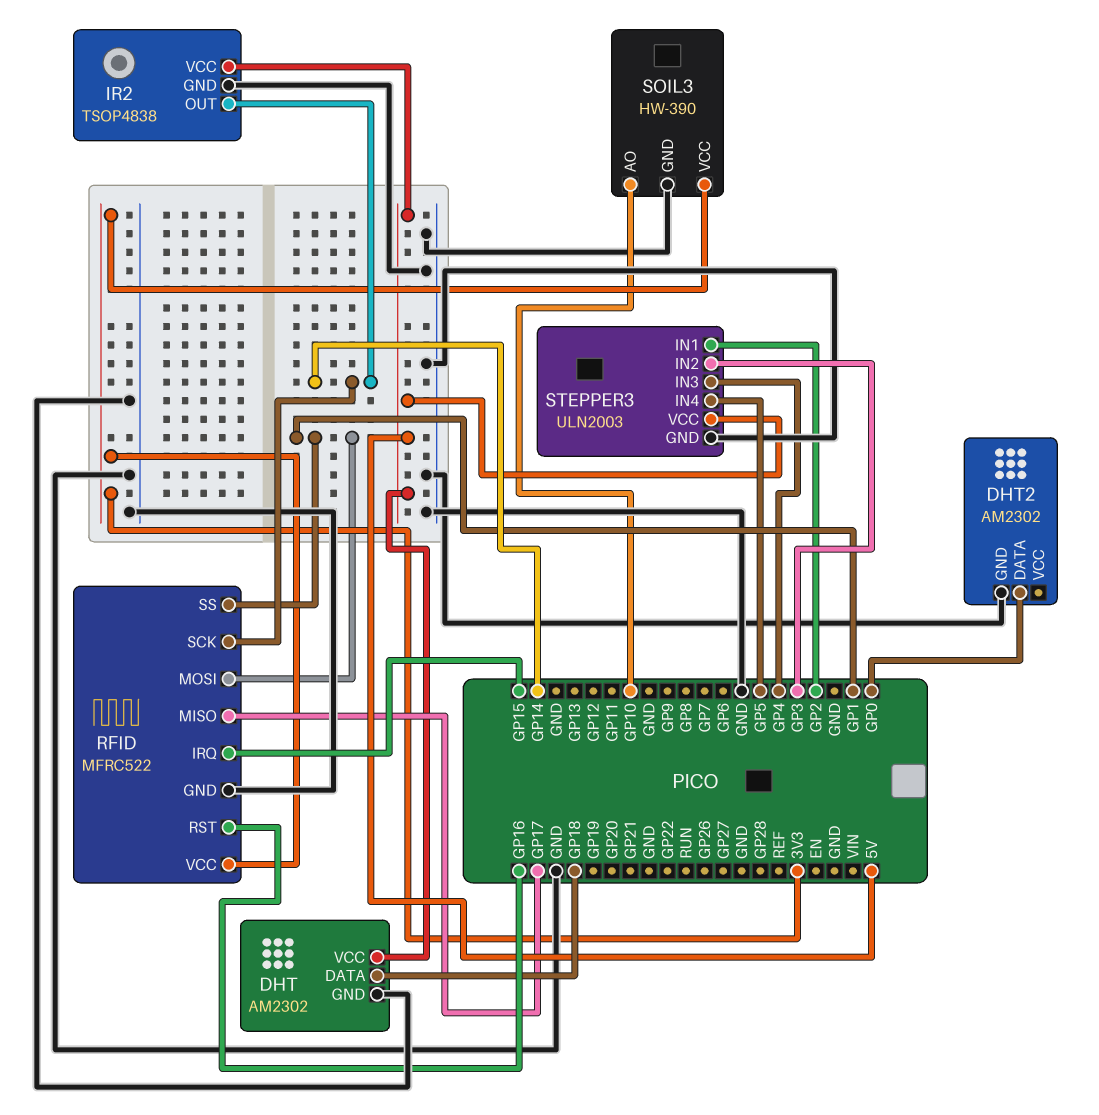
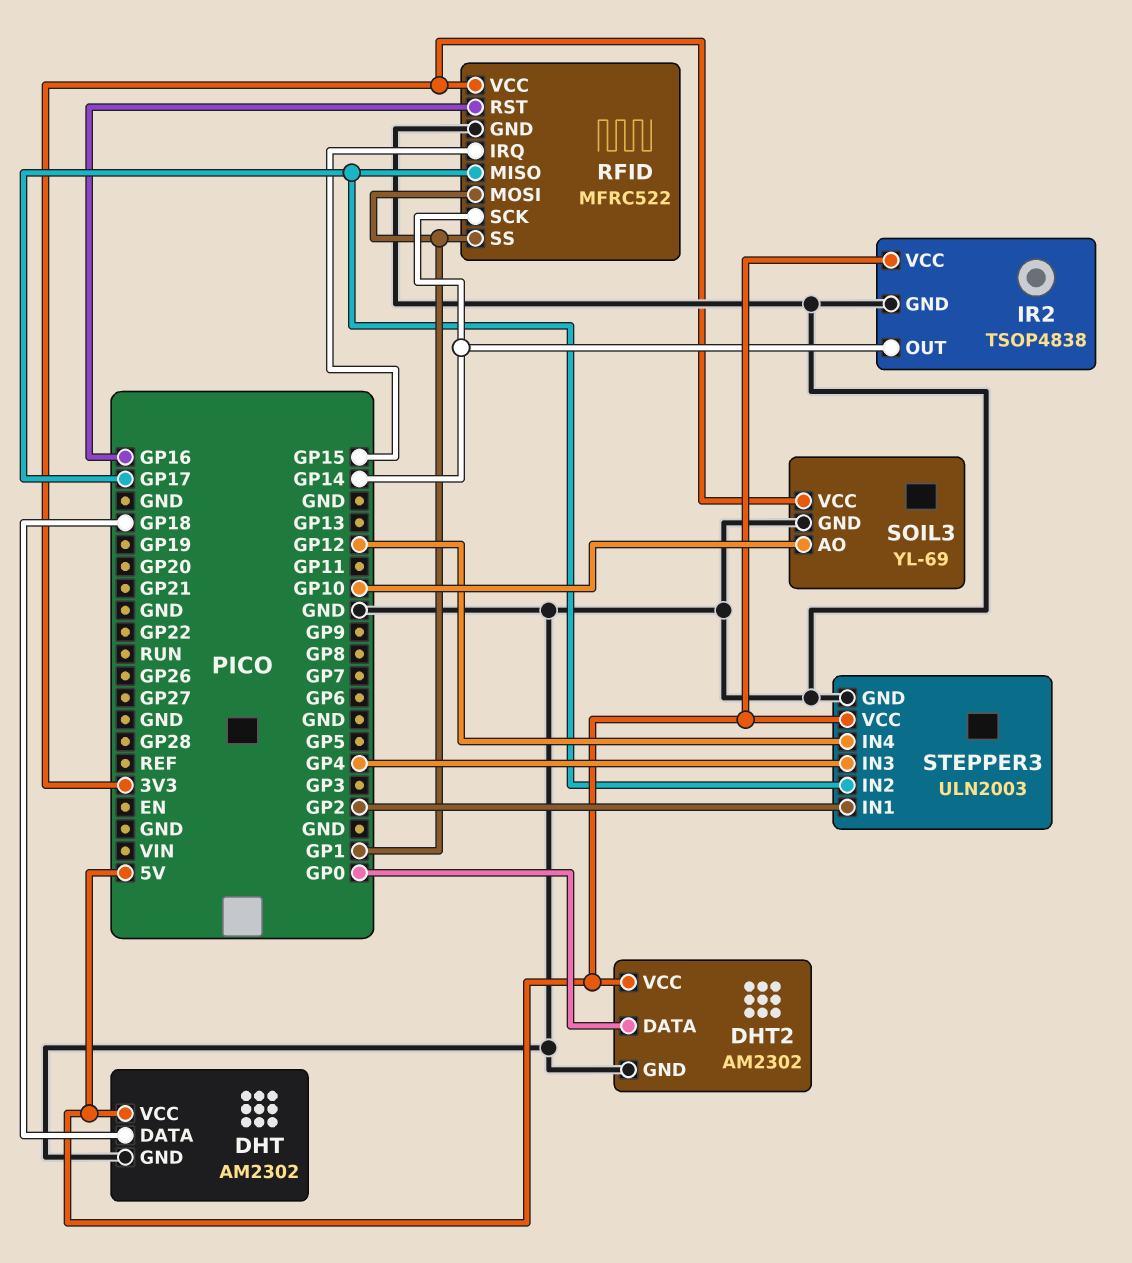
DHT2 pin VCC: none -> 5V
SOIL3: HW-390 -> YL-69
STEPPER3 pin IN2: GP3 -> GP17
STEPPER3 pin IN4: GP5 -> GP12

